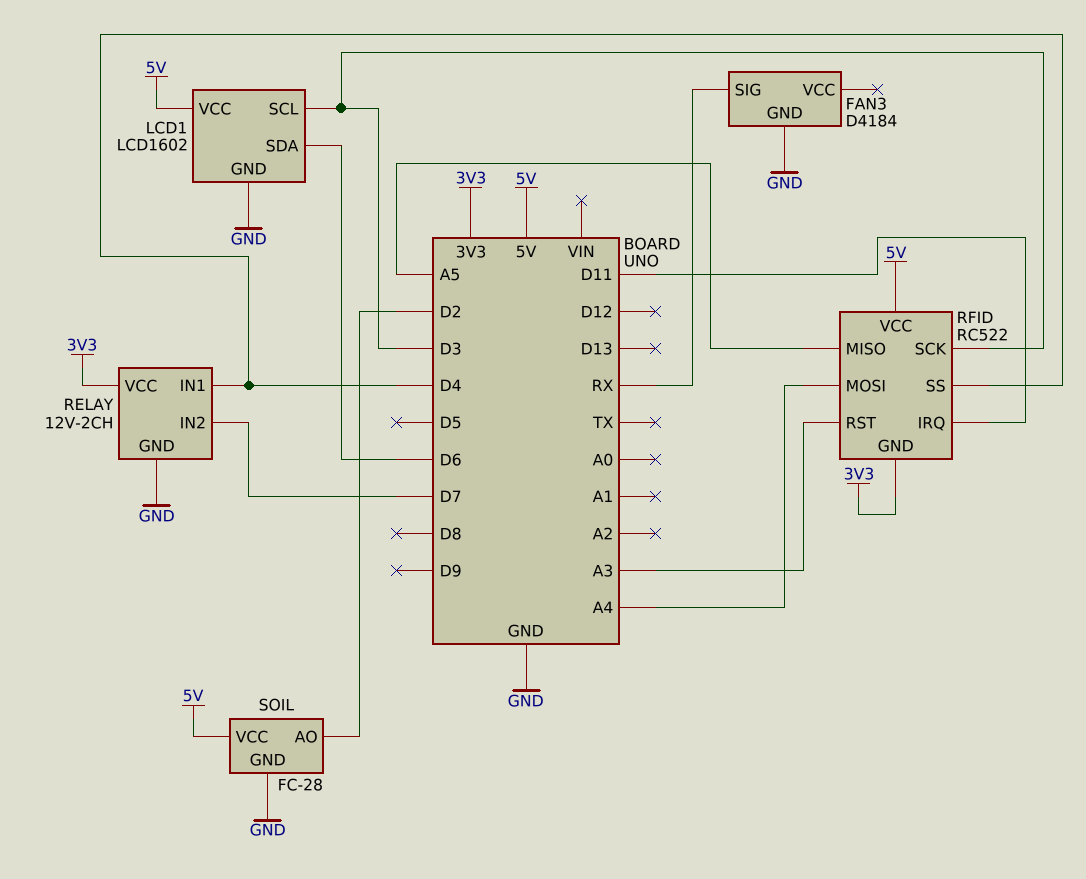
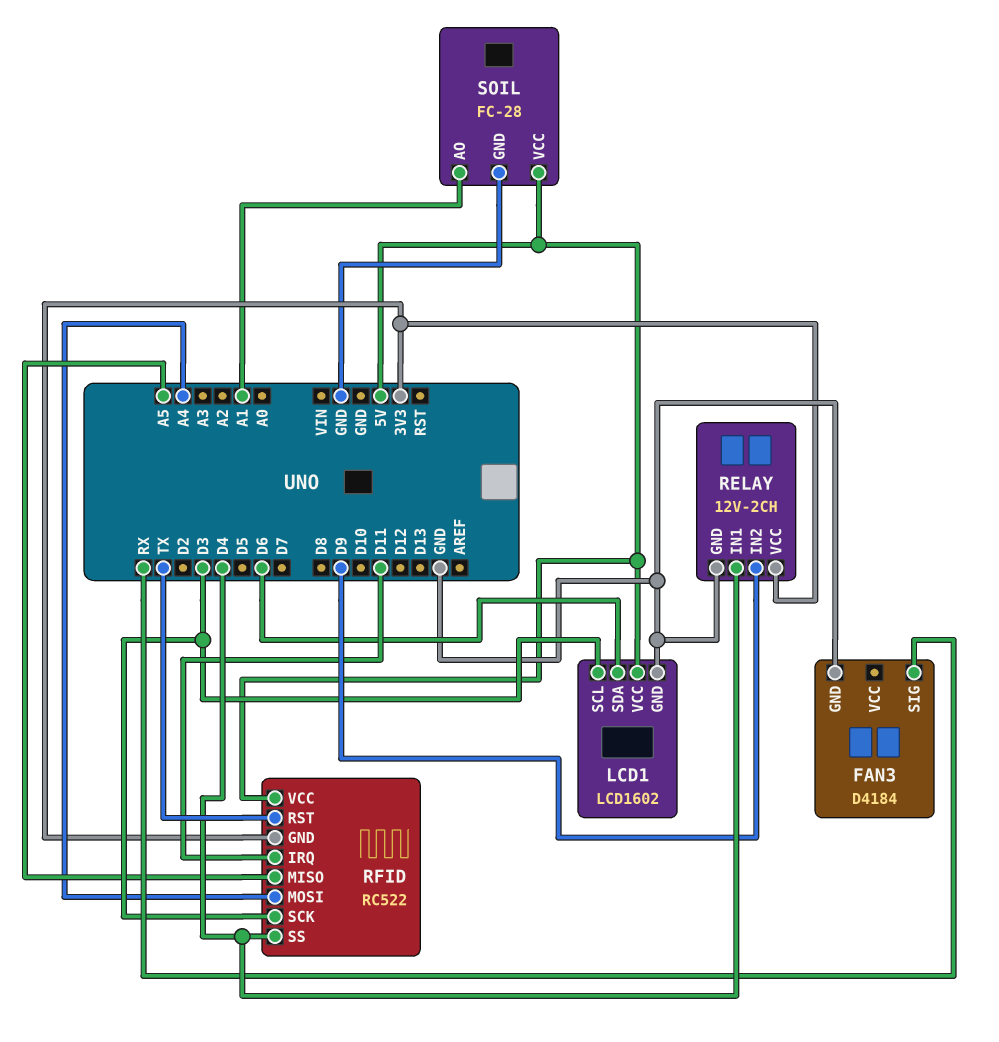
RELAY pin IN2: D7 -> D9
RFID pin RST: A3 -> TX
SOIL pin AO: D2 -> A1

